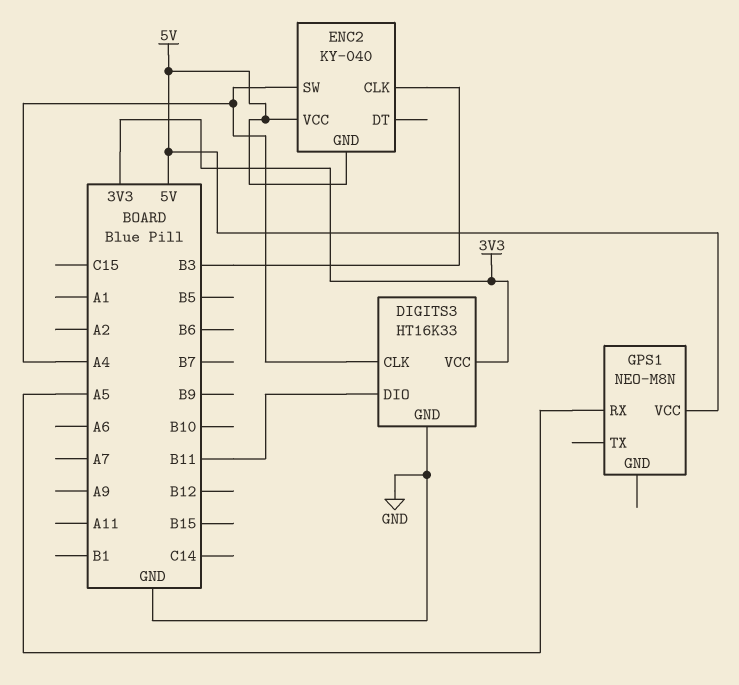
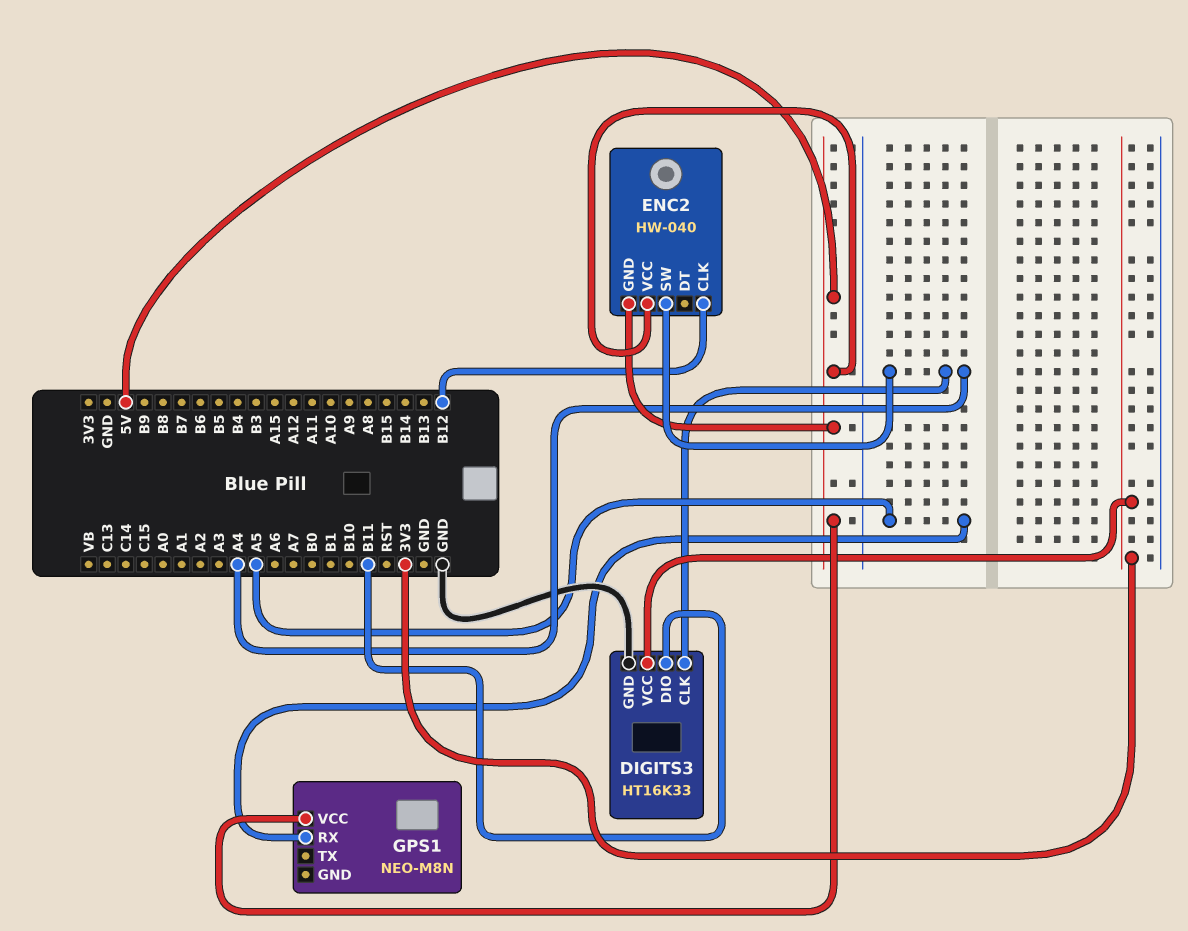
ENC2: KY-040 -> HW-040
ENC2 pin CLK: B3 -> B12

